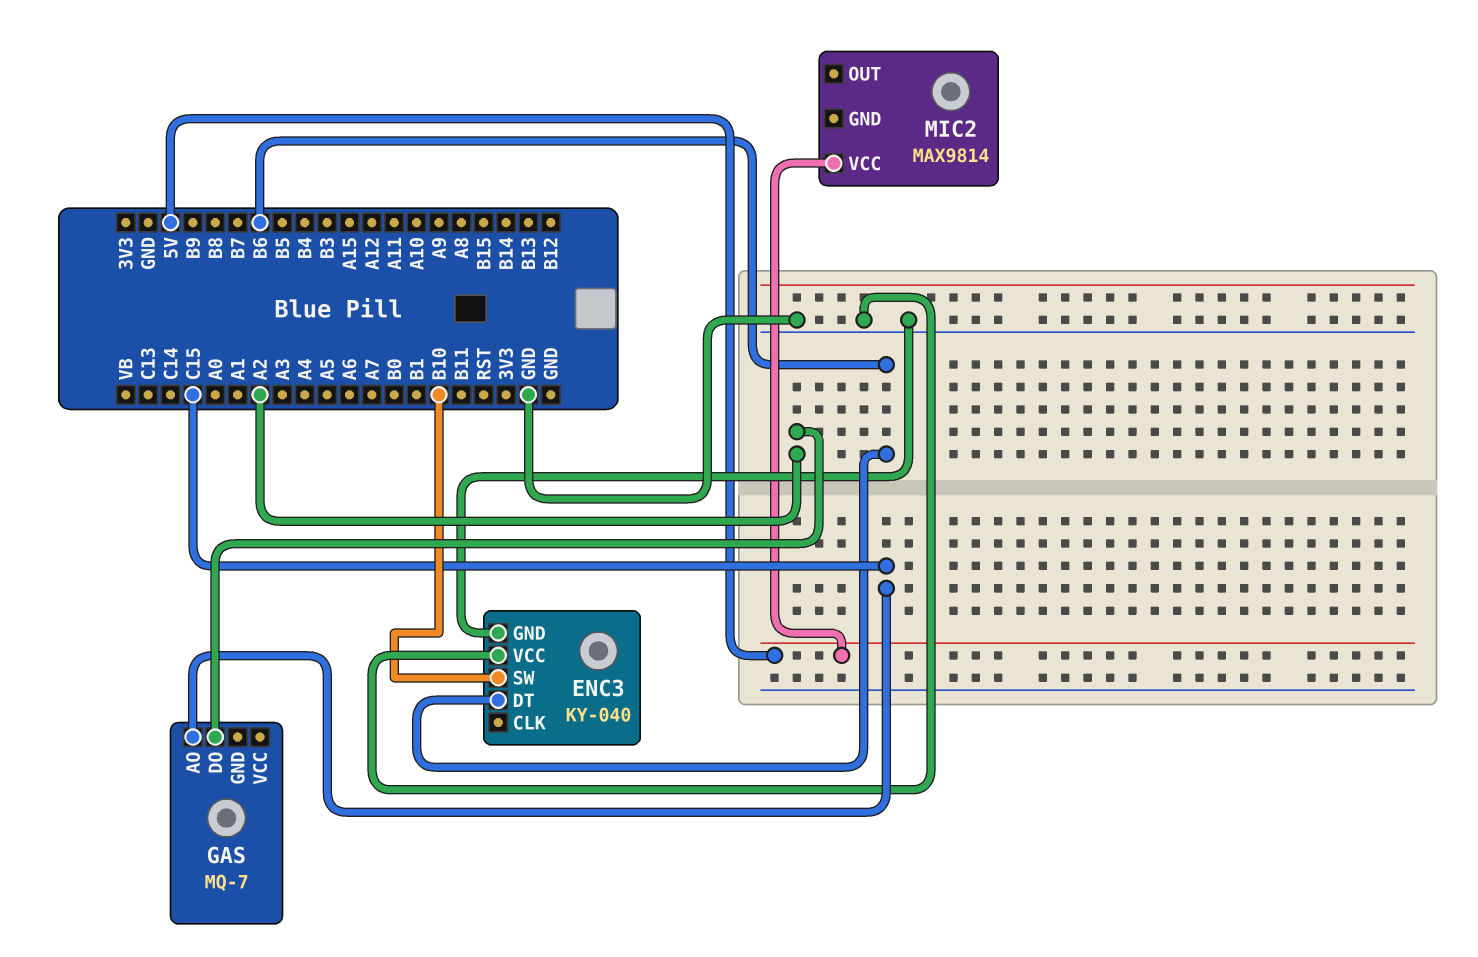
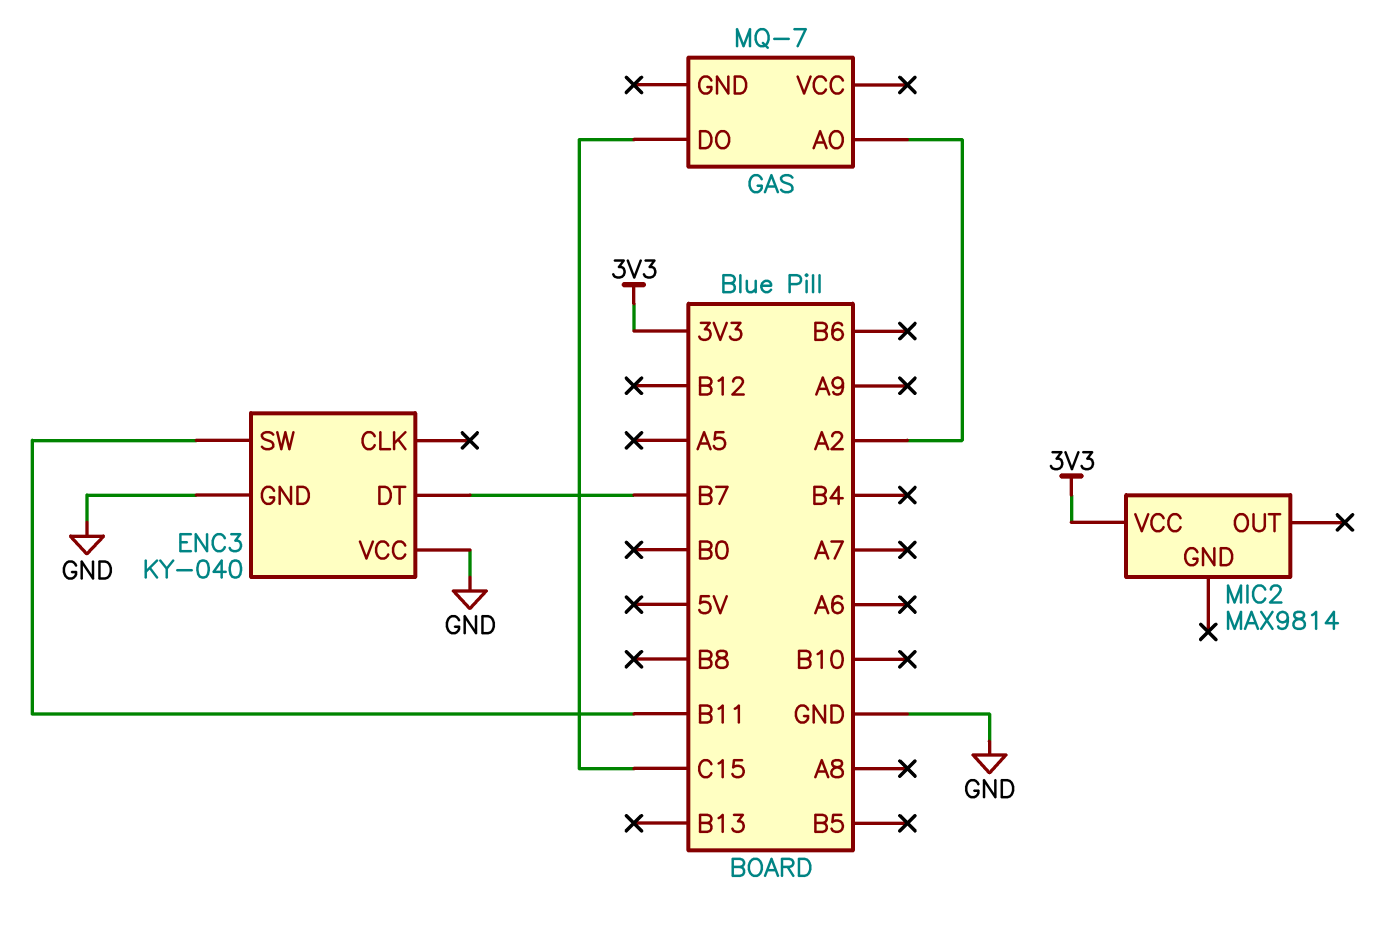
ENC3 pin DT: B6 -> B7
ENC3 pin SW: B10 -> B11
GAS pin AO: C15 -> A2
GAS pin DO: A2 -> C15
MIC2 pin VCC: 5V -> 3V3

